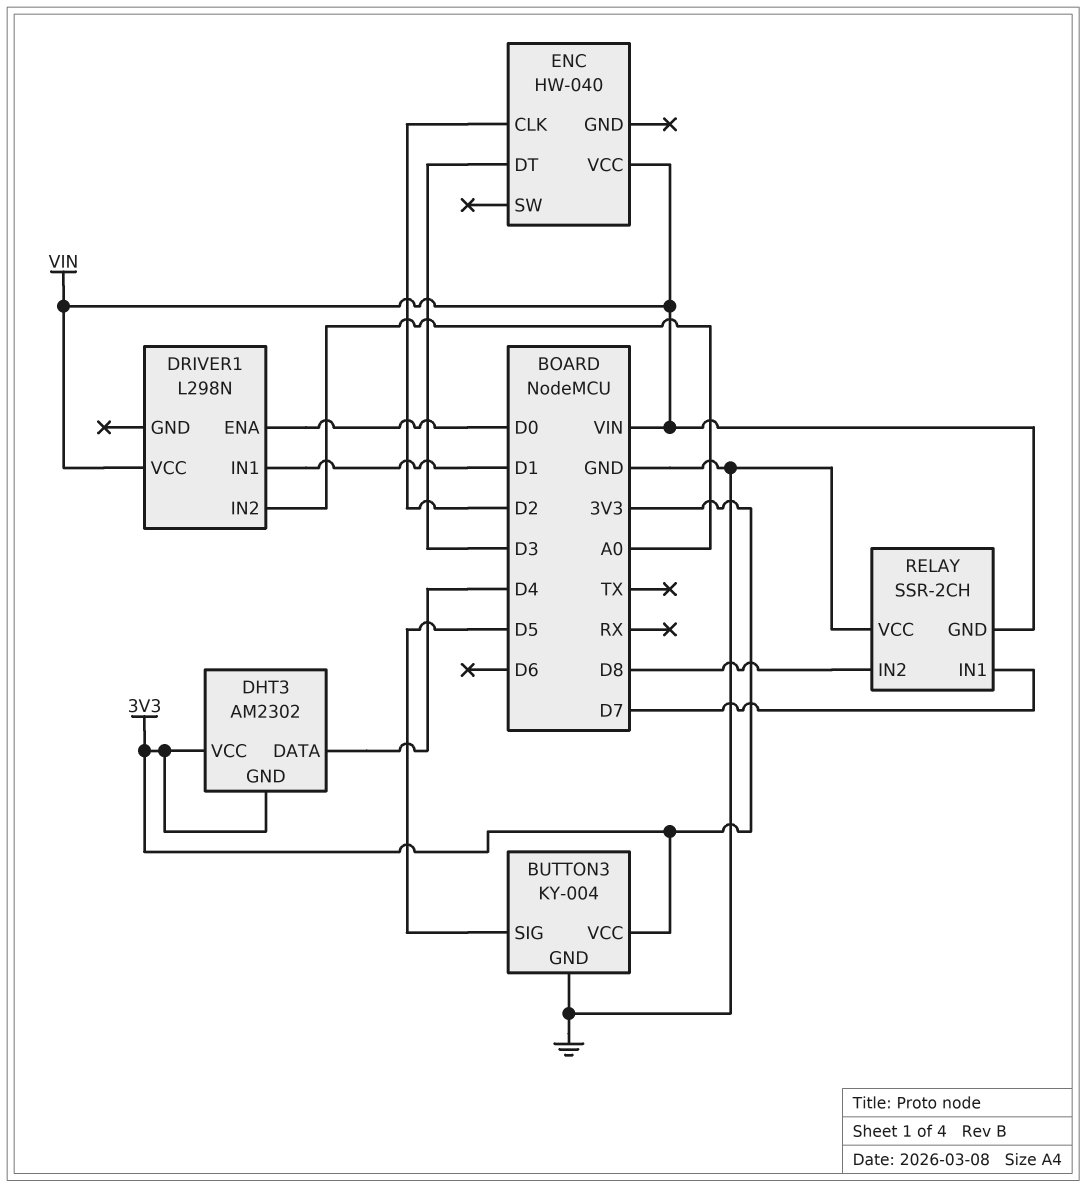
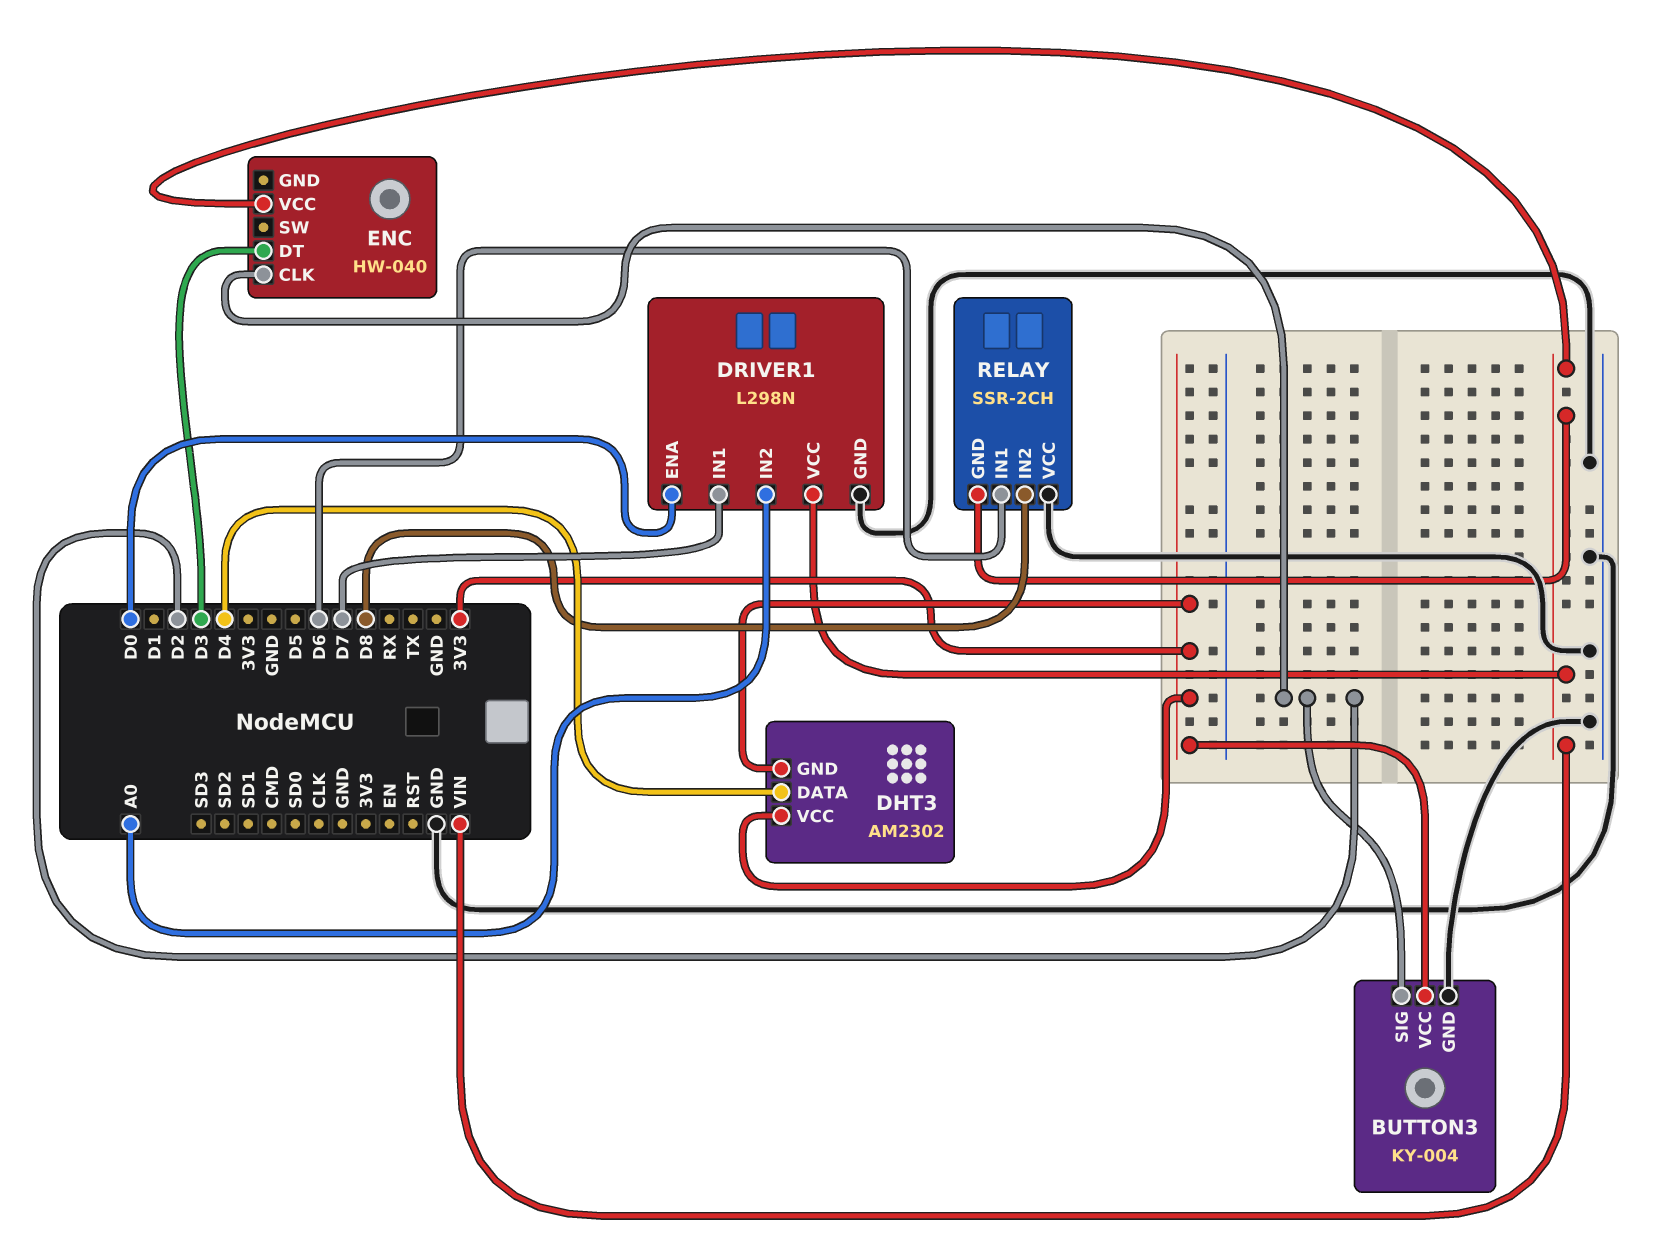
BUTTON3 pin SIG: D5 -> D2
DRIVER1 pin GND: none -> GND
DRIVER1 pin IN1: D1 -> D7
RELAY pin IN1: D7 -> D6

